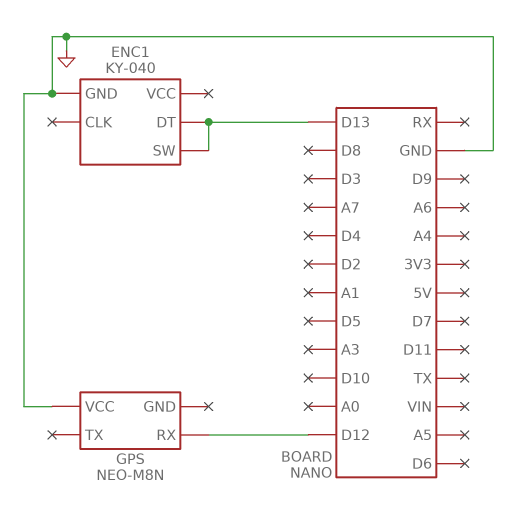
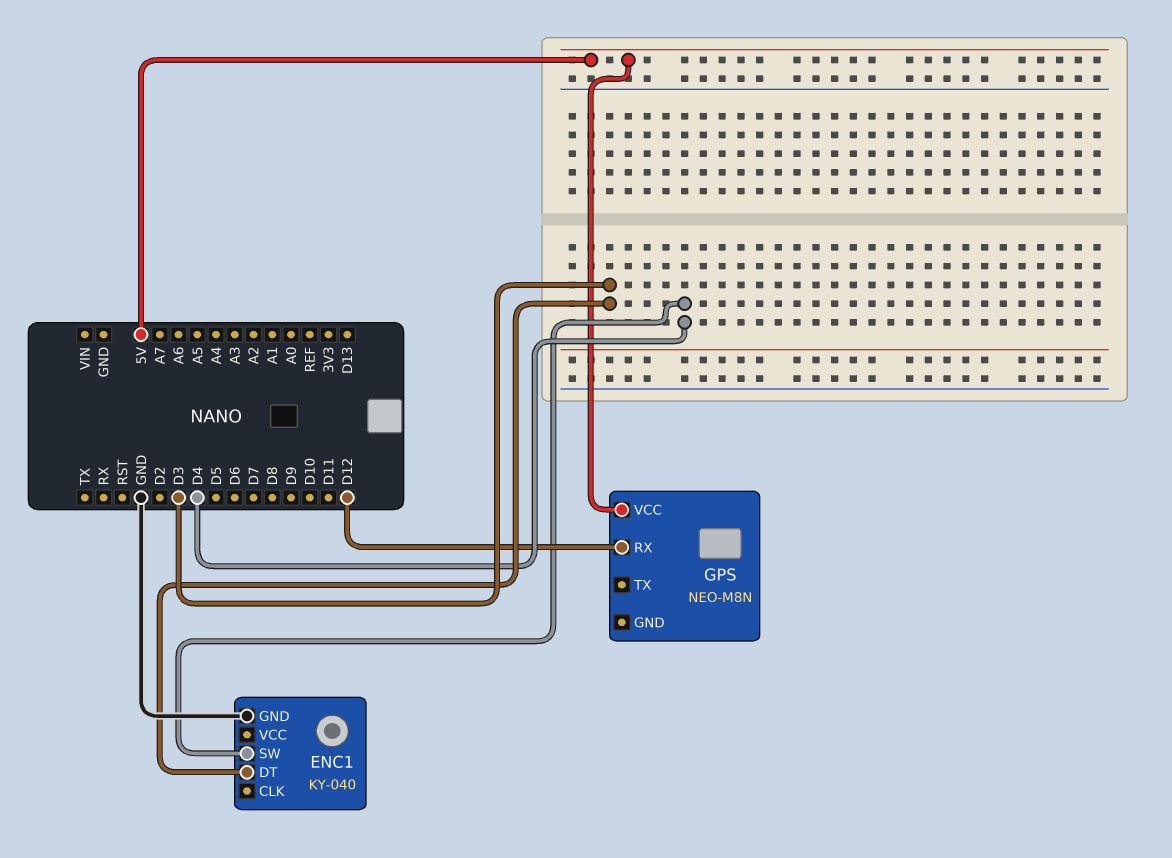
ENC1 pin DT: D13 -> D3
ENC1 pin SW: D13 -> D4
GPS pin VCC: GND -> 5V

